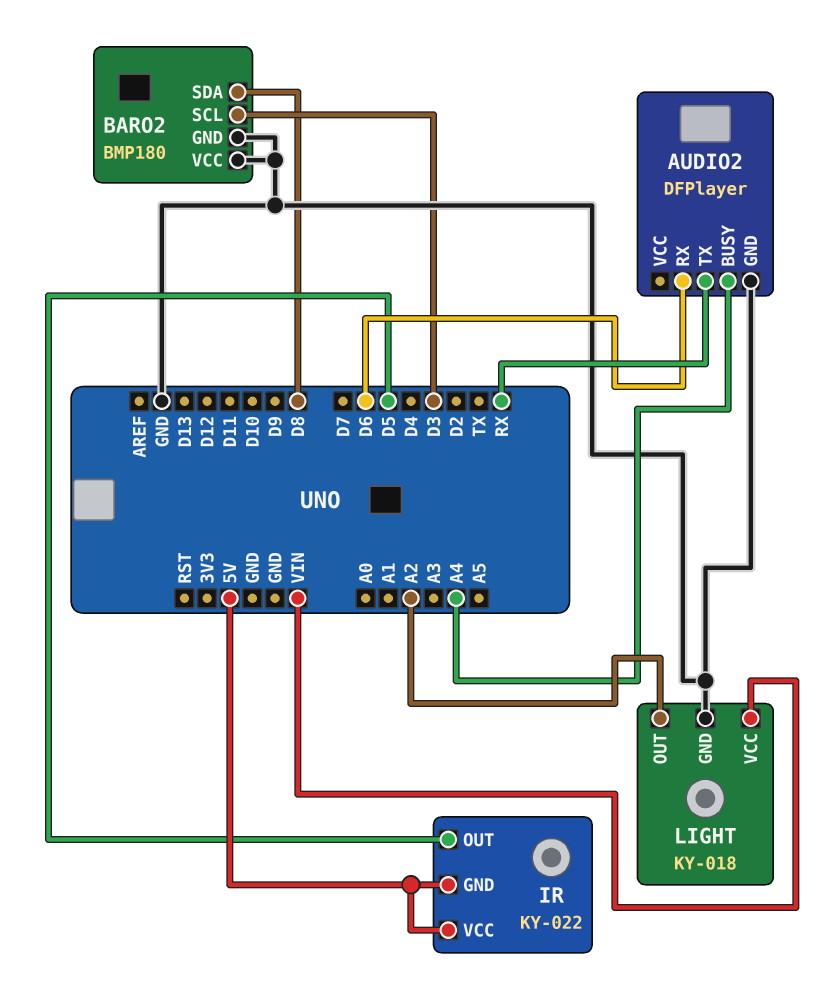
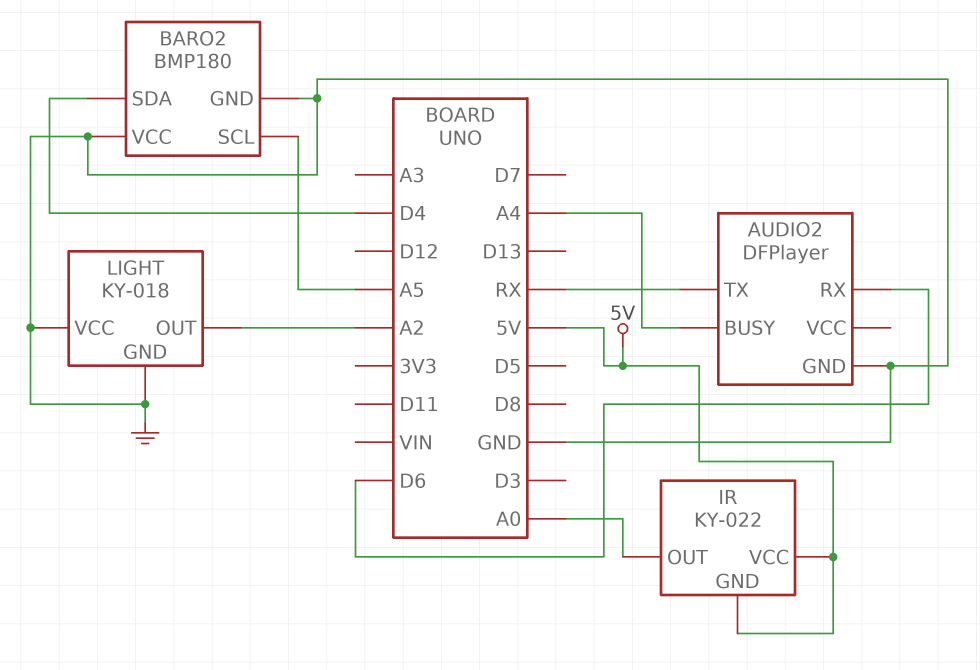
BARO2 pin SCL: D3 -> A5
BARO2 pin SDA: D8 -> D4
IR pin OUT: D5 -> A0
LIGHT pin VCC: VIN -> GND

